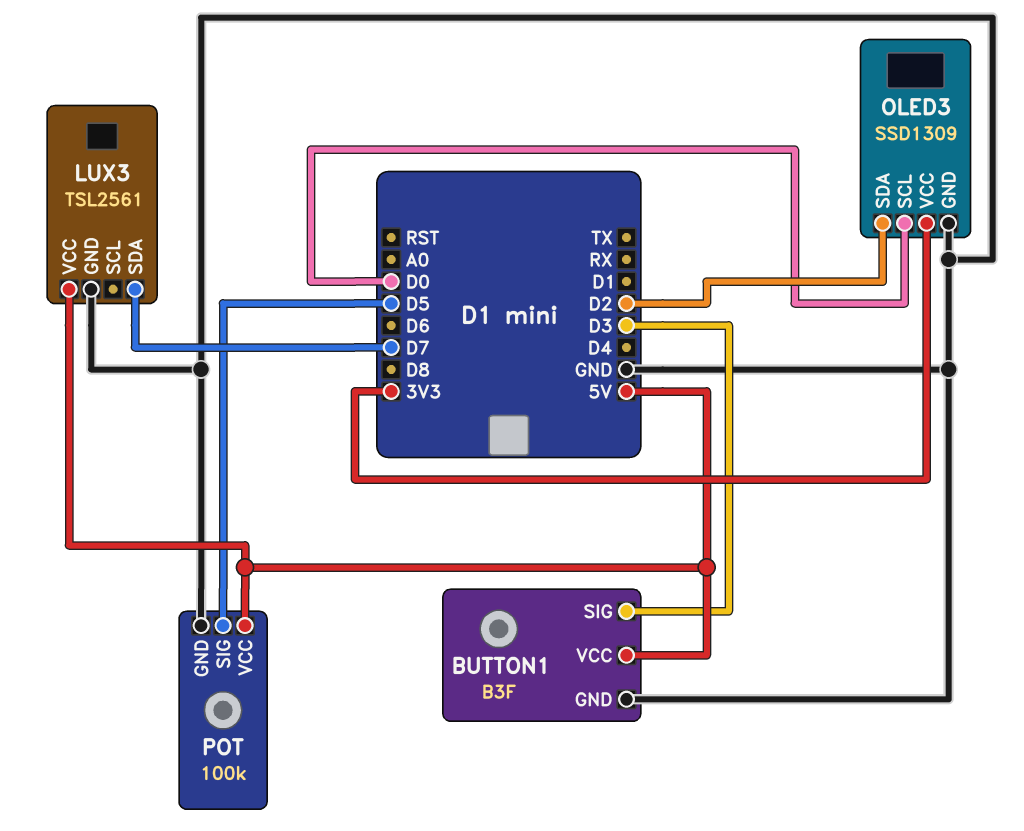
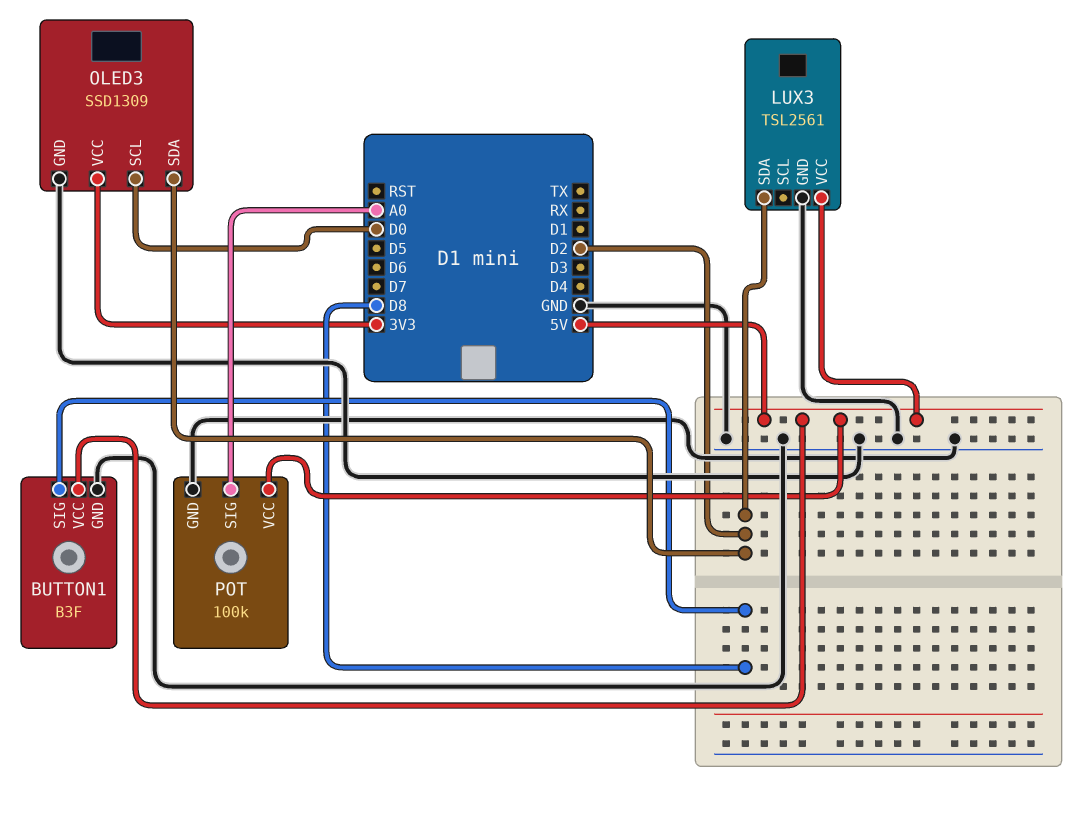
BUTTON1 pin SIG: D3 -> D8
LUX3 pin SDA: D7 -> D2
POT pin SIG: D5 -> A0

